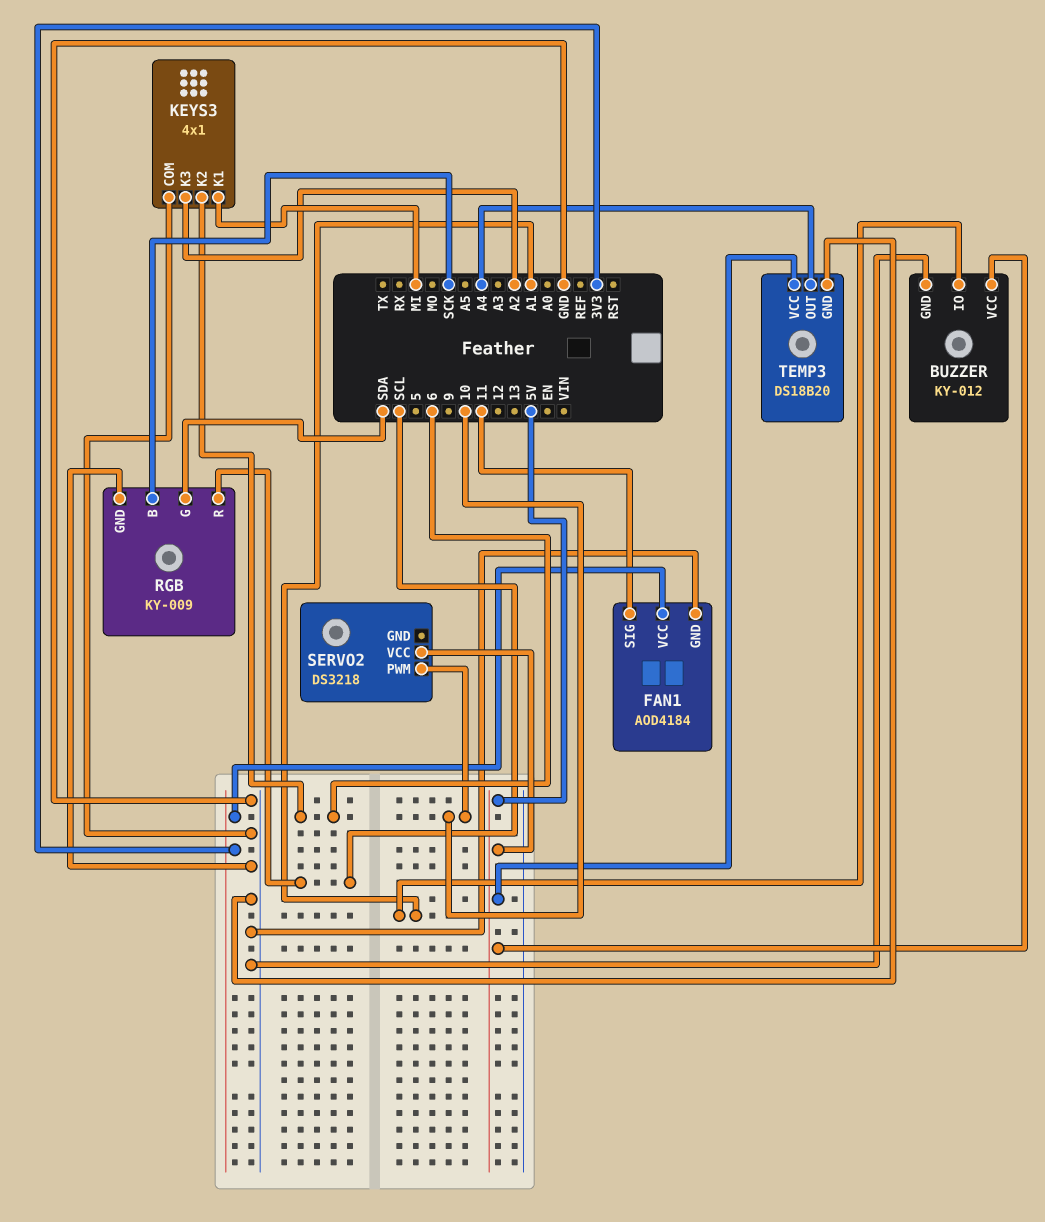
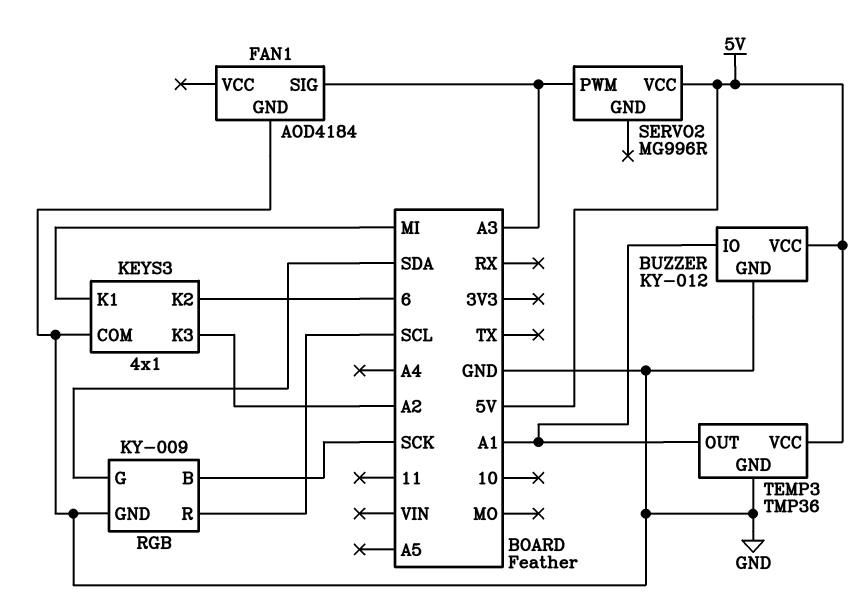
FAN1 pin SIG: 11 -> A3
FAN1 pin VCC: 3V3 -> none
SERVO2: DS3218 -> MG996R
SERVO2 pin PWM: 10 -> A3
TEMP3: DS18B20 -> TMP36
TEMP3 pin OUT: A4 -> A1

